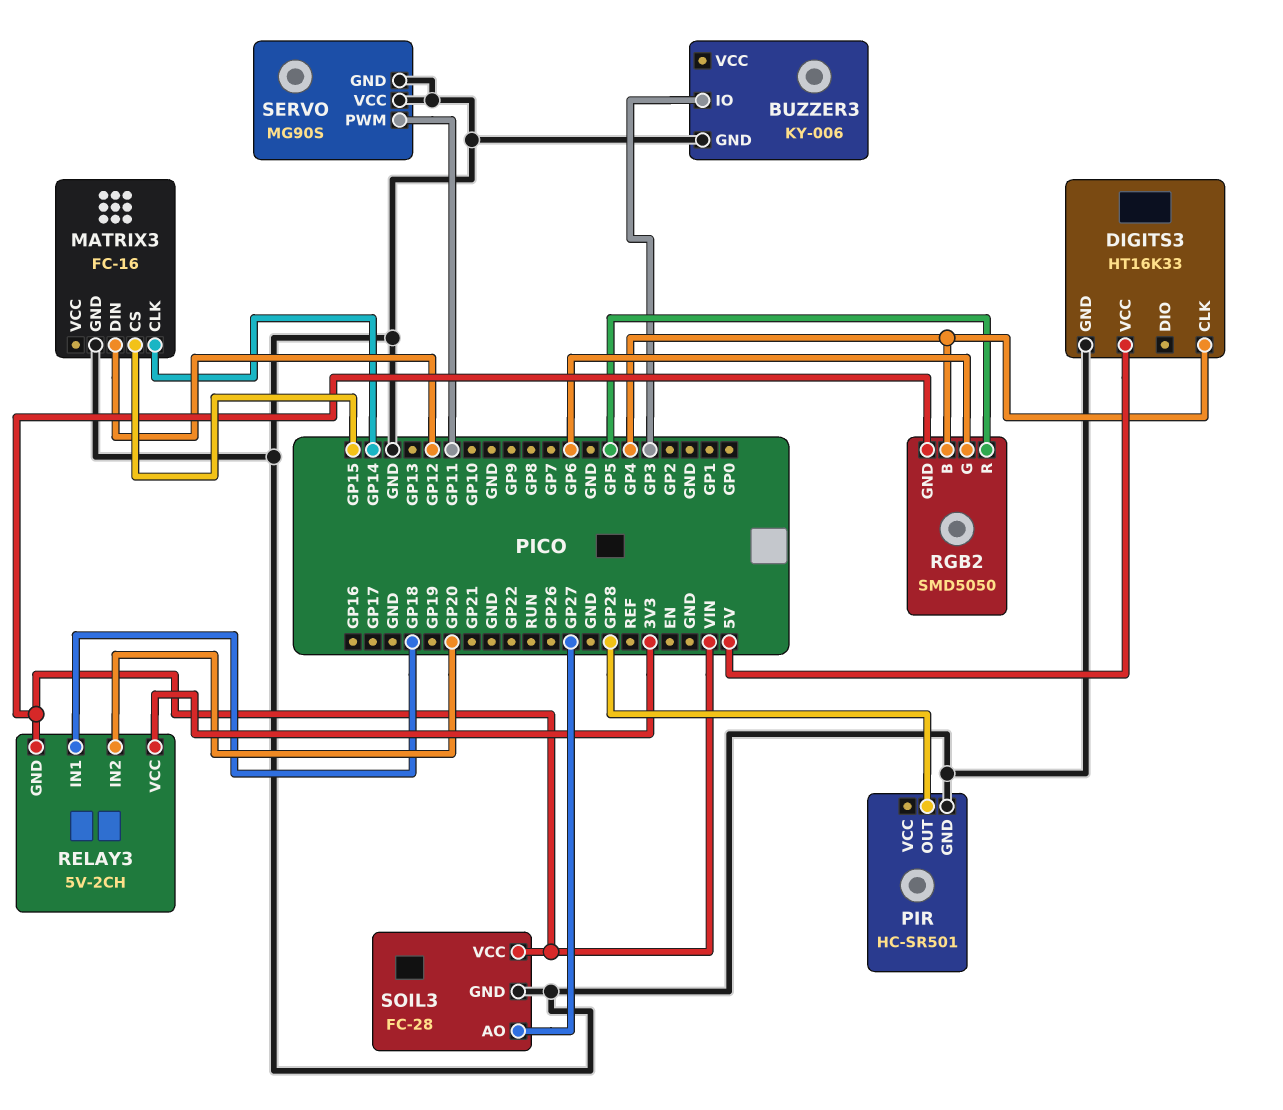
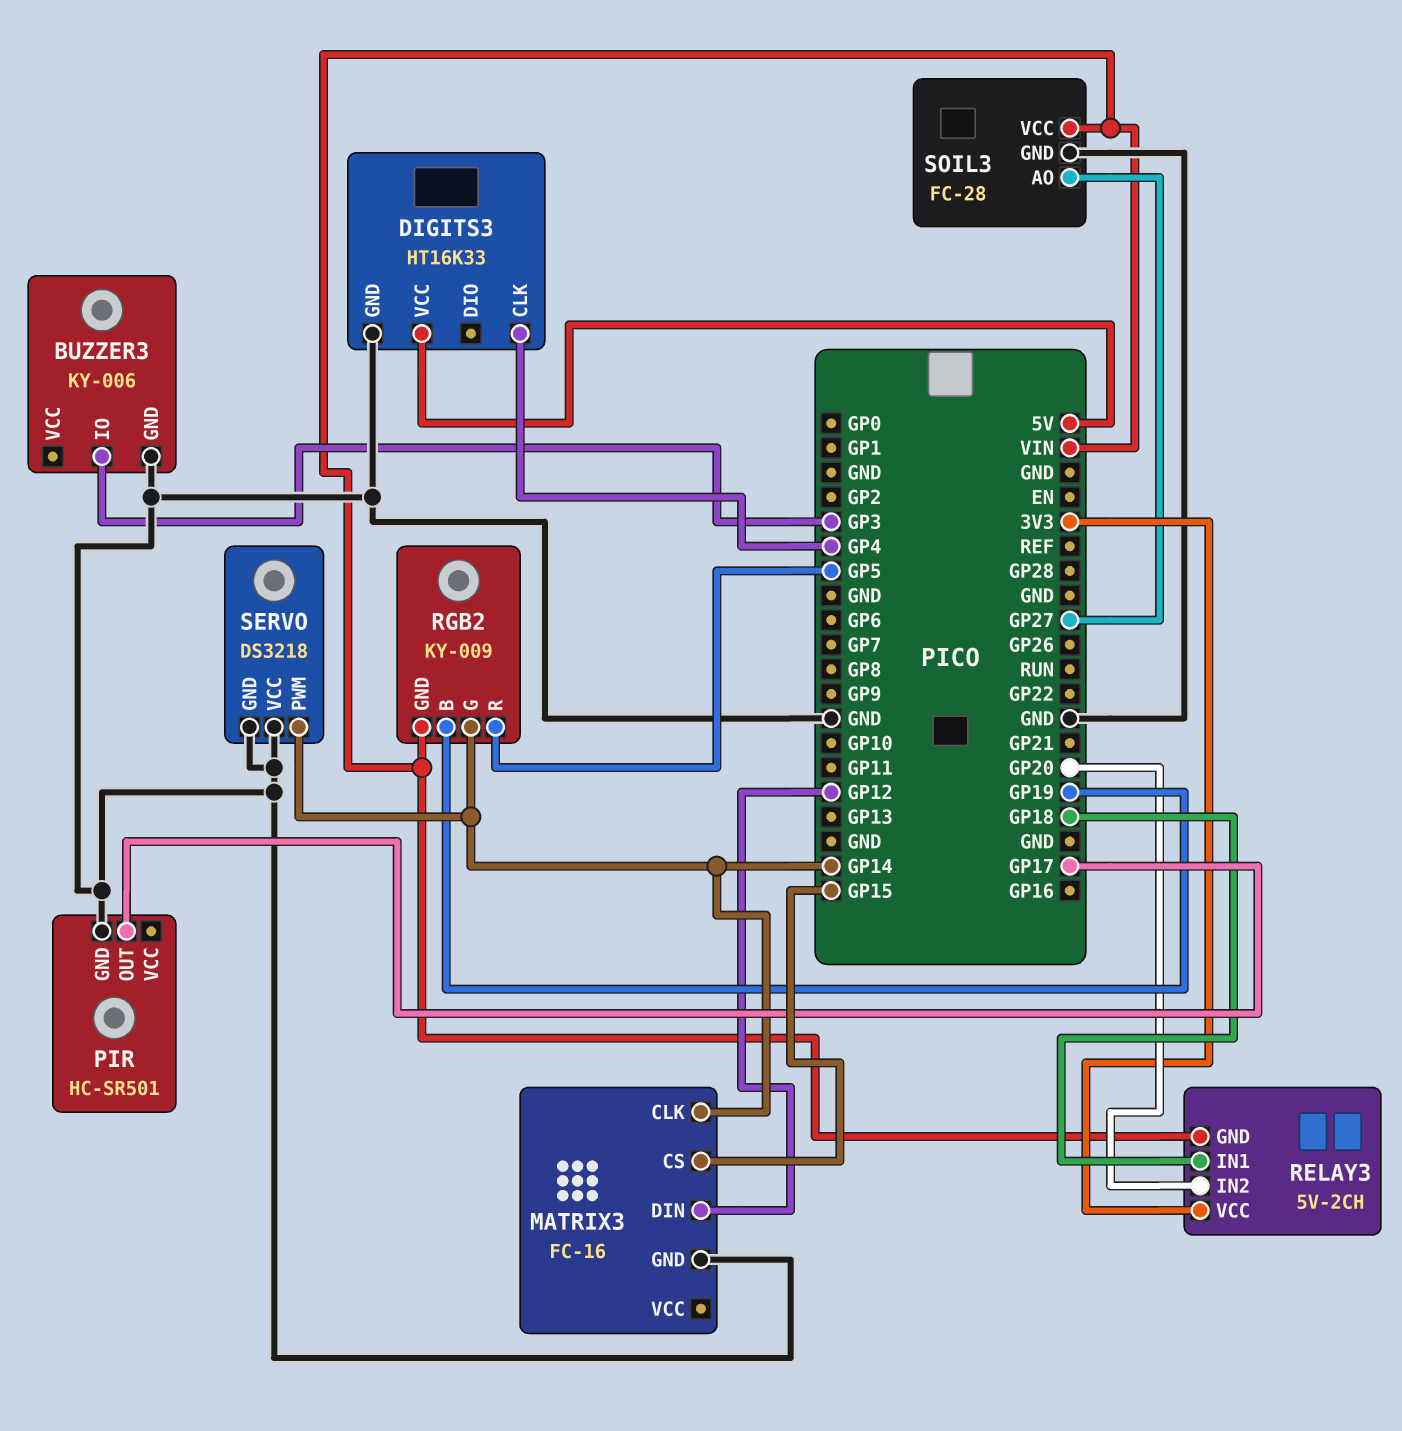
PIR pin OUT: GP28 -> GP17
RGB2: SMD5050 -> KY-009
RGB2 pin B: GP4 -> GP19
RGB2 pin G: GP6 -> GP14
SERVO: MG90S -> DS3218
SERVO pin PWM: GP11 -> GP14

